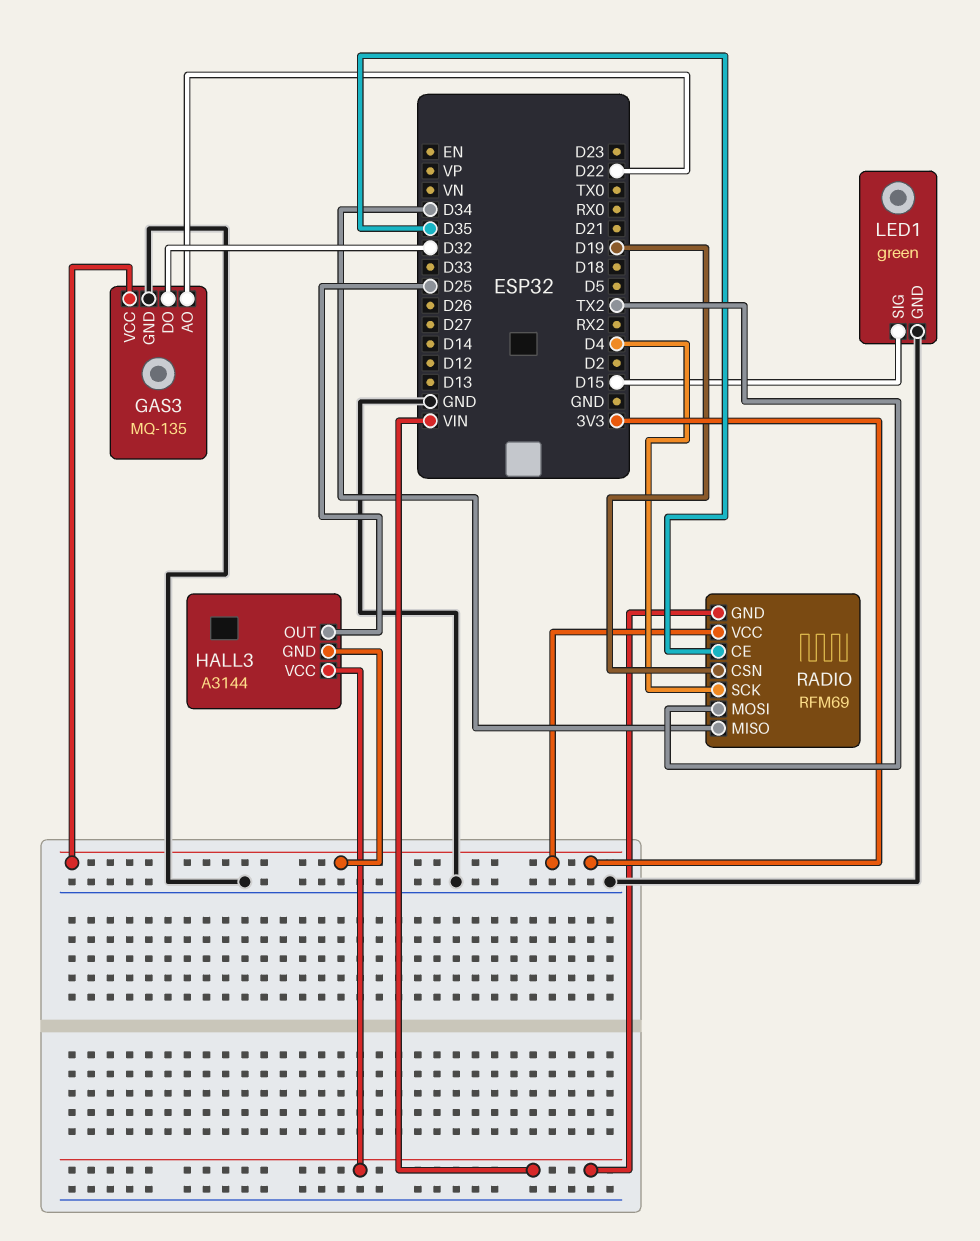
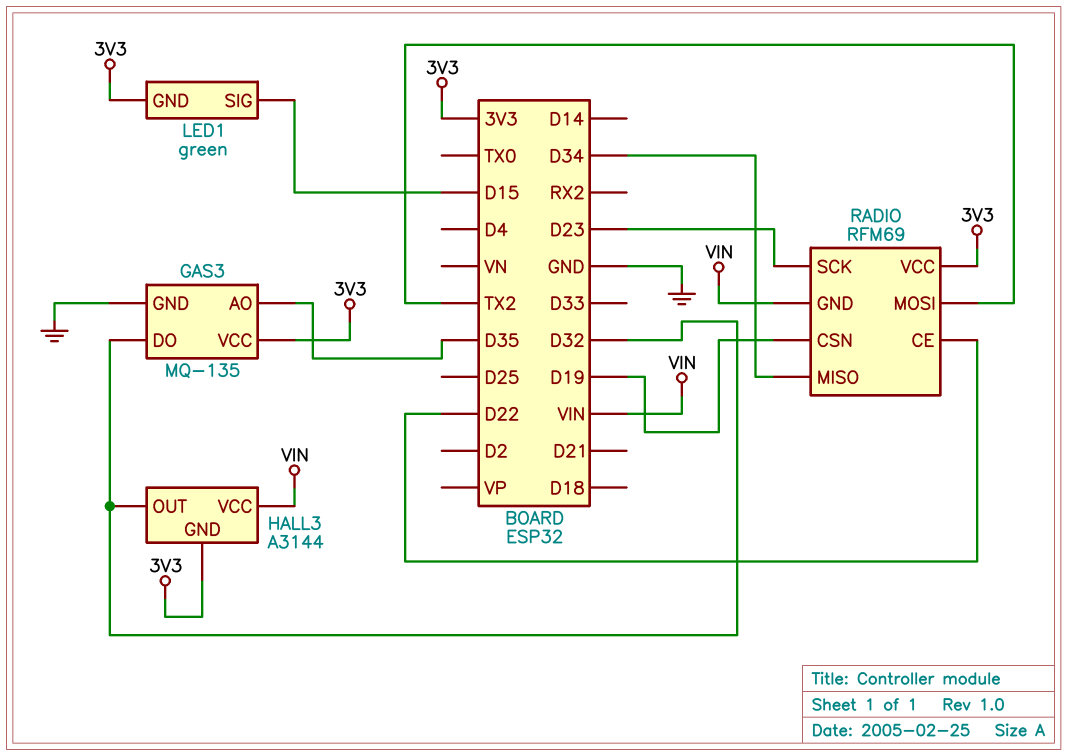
GAS3 pin AO: D22 -> D35
HALL3 pin OUT: D25 -> D32
LED1 pin GND: GND -> 3V3
RADIO pin CE: D35 -> D22
RADIO pin SCK: D4 -> D23

